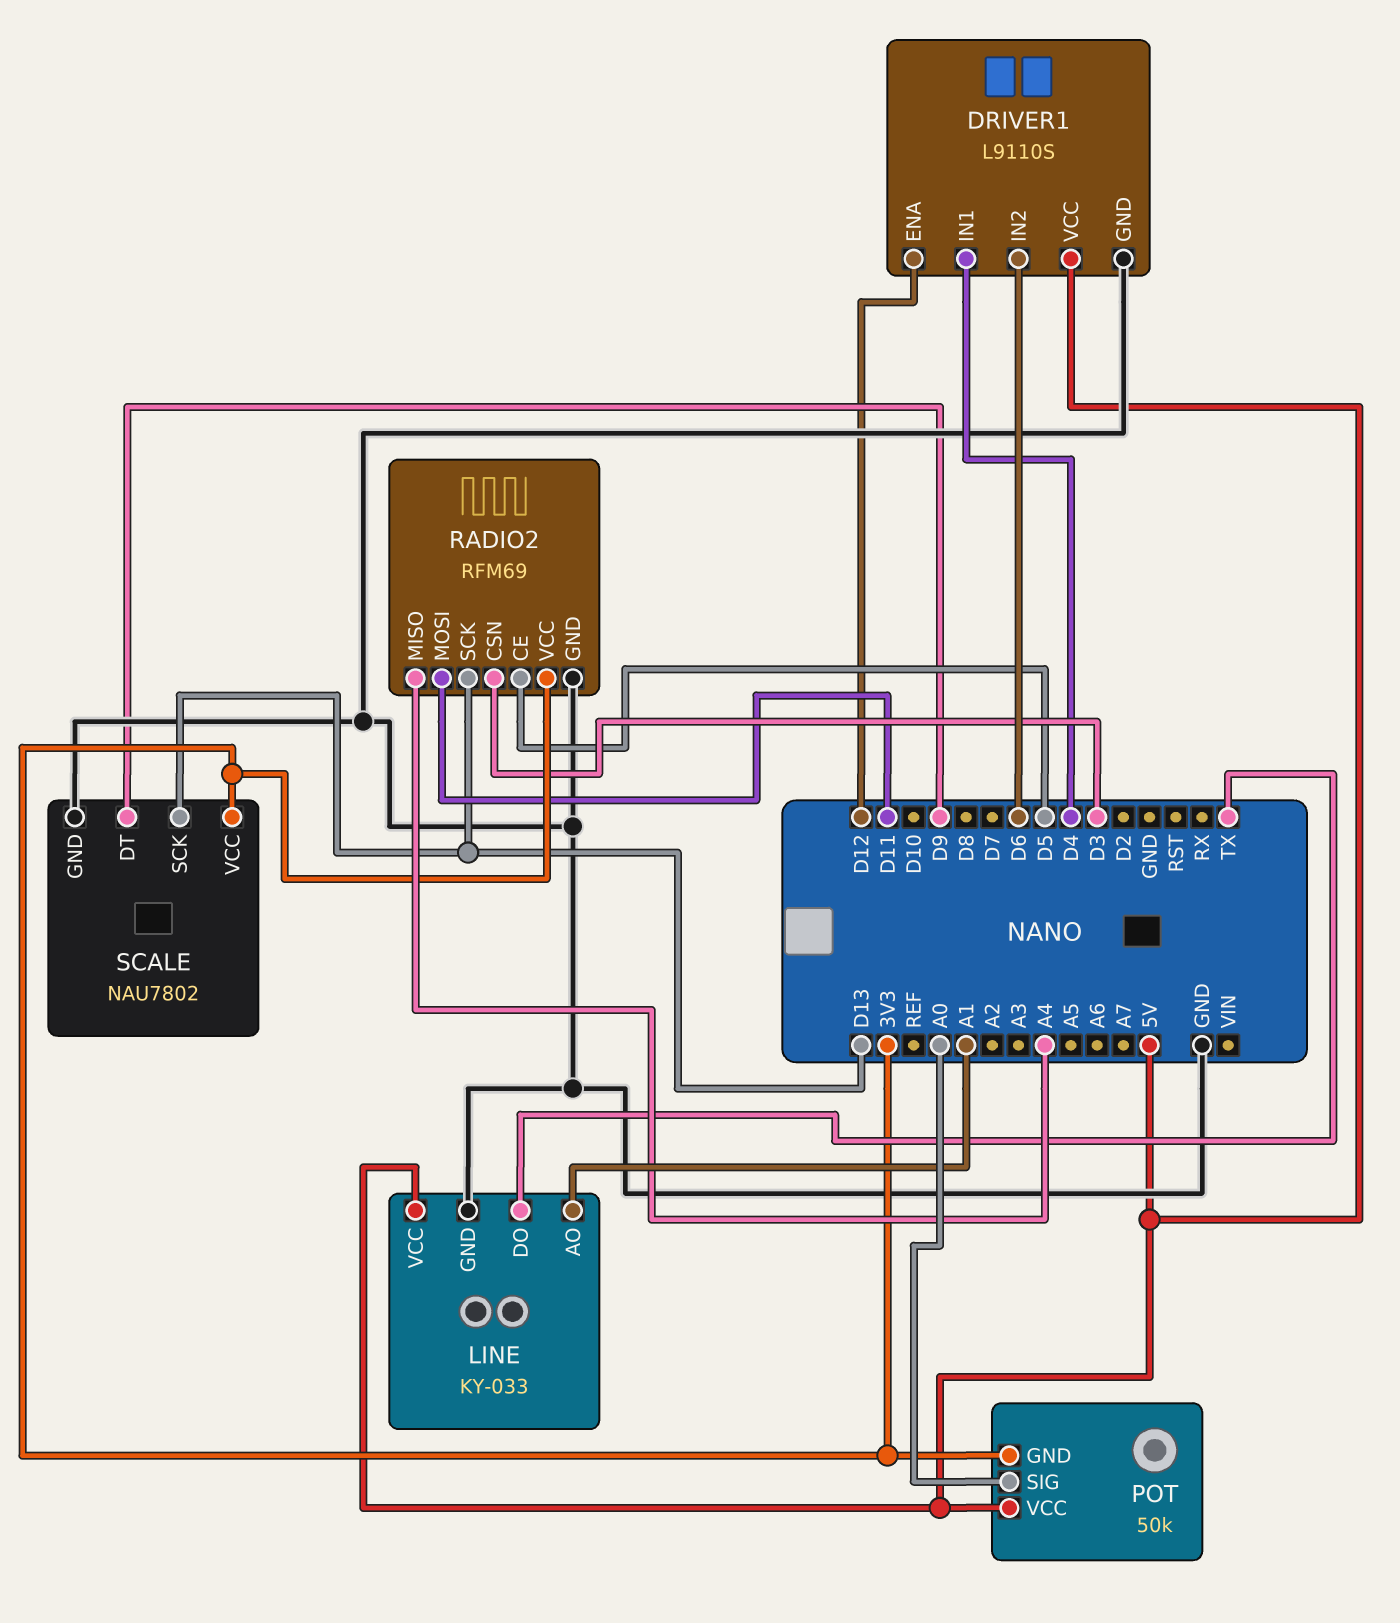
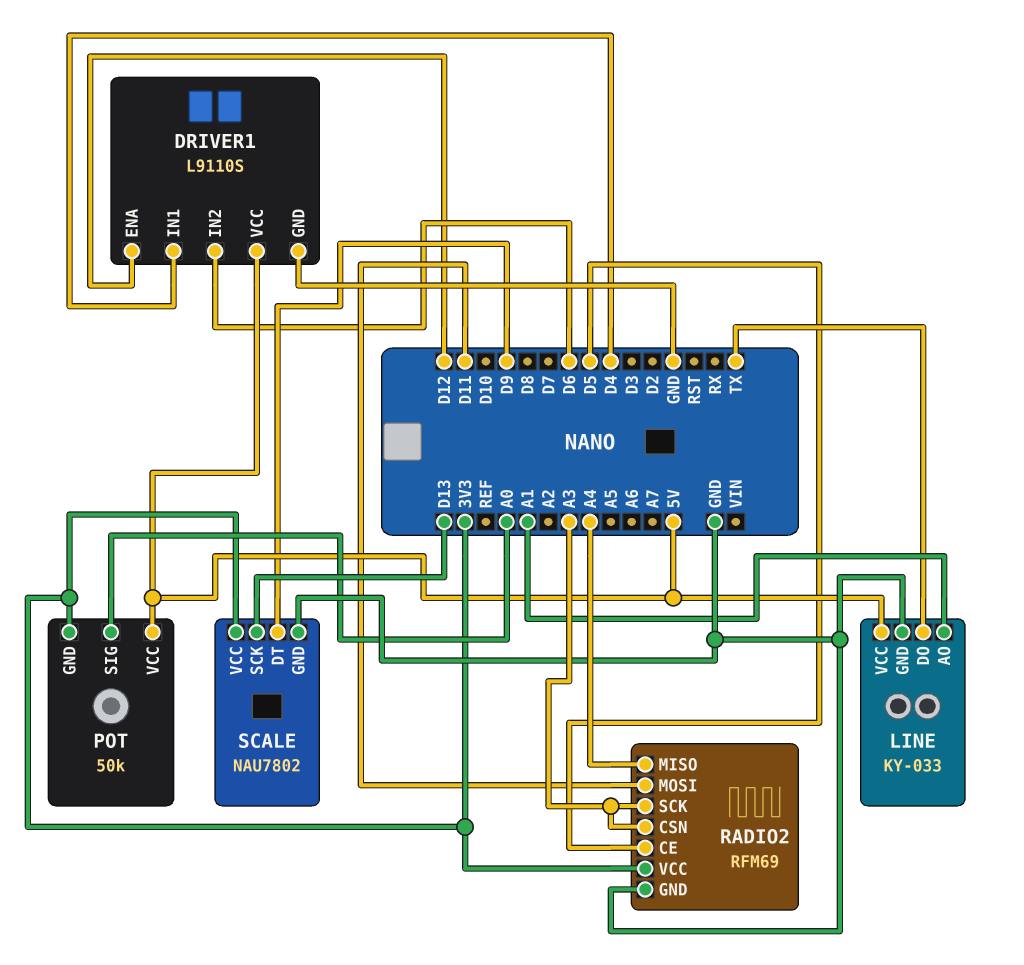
RADIO2 pin CSN: D3 -> A3
RADIO2 pin SCK: D13 -> A3

